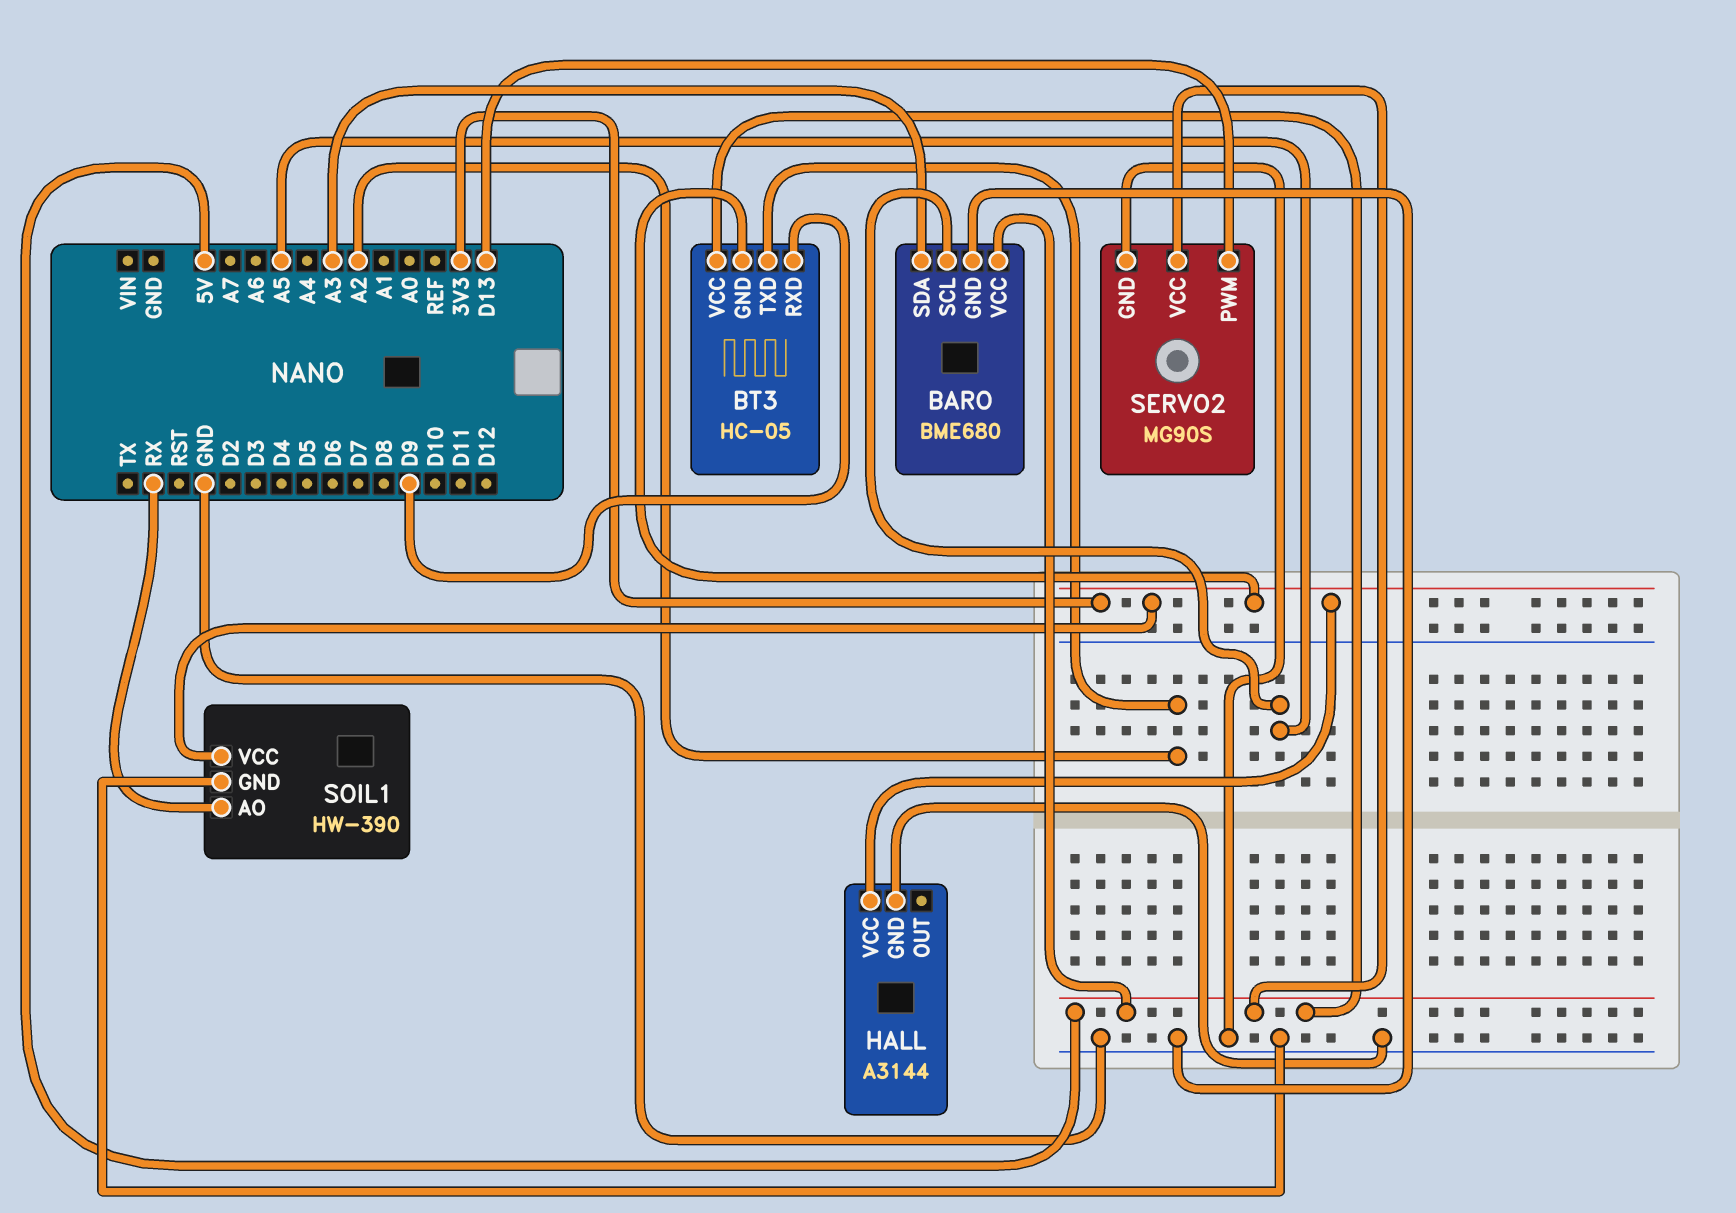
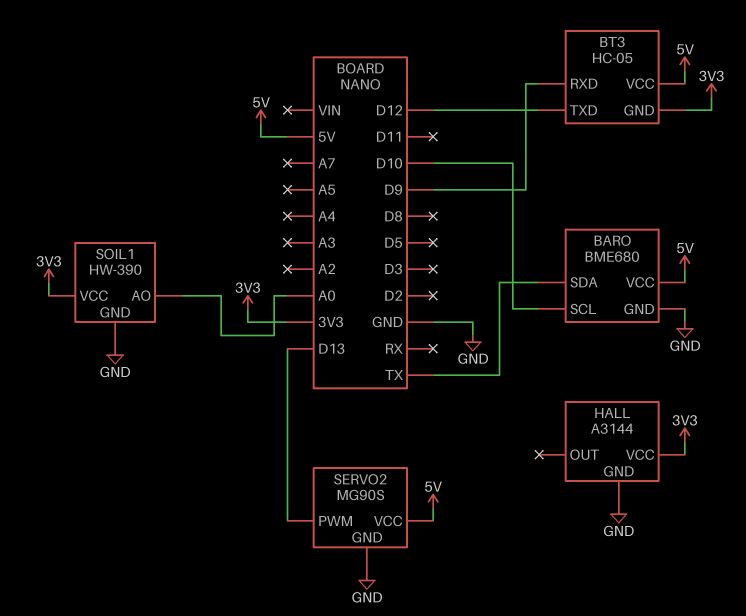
BARO pin SCL: A5 -> D10
BARO pin SDA: A3 -> TX
BT3 pin TXD: A2 -> D12
SOIL1 pin AO: RX -> A0

